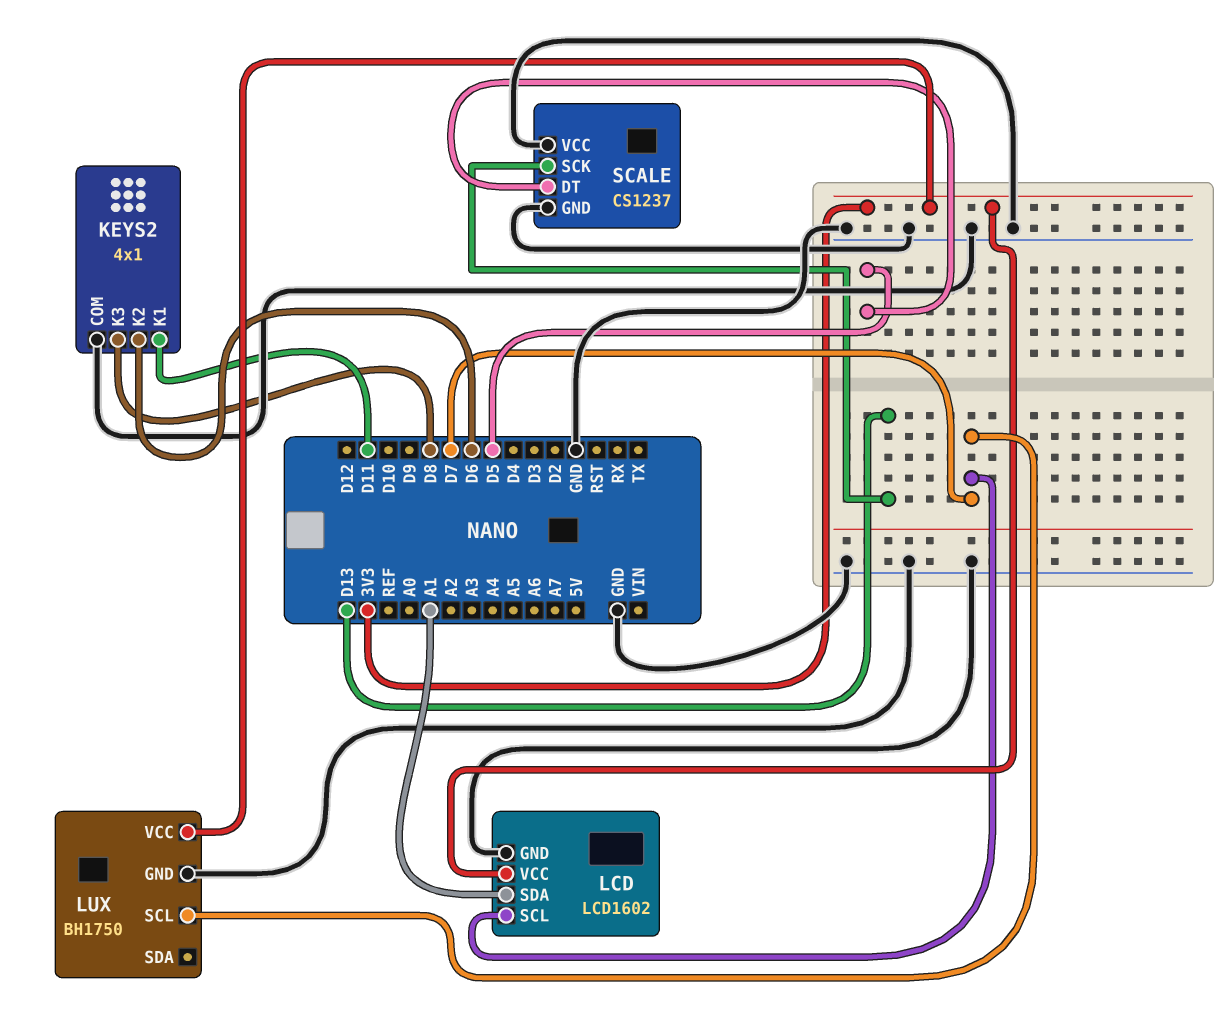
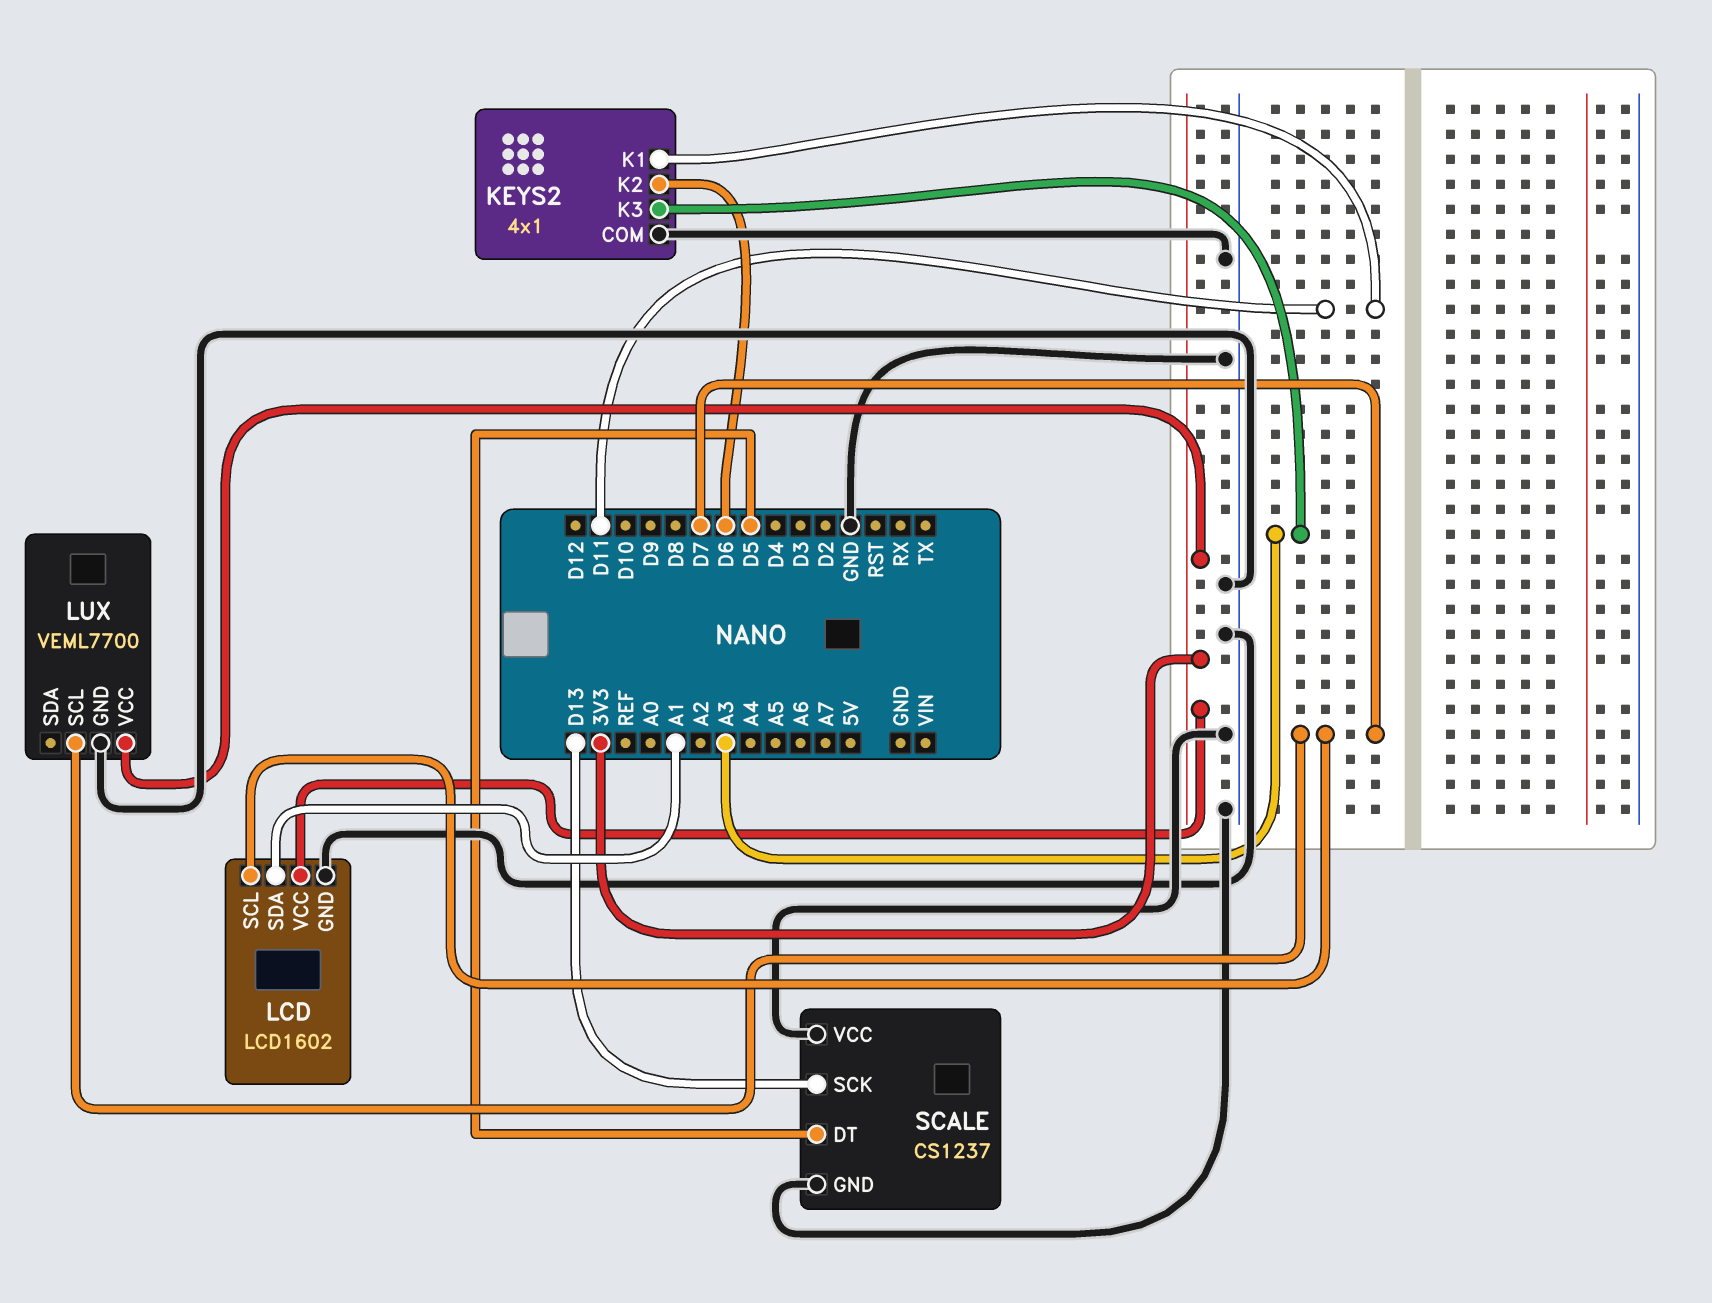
KEYS2 pin K3: D8 -> A3
LUX: BH1750 -> VEML7700

